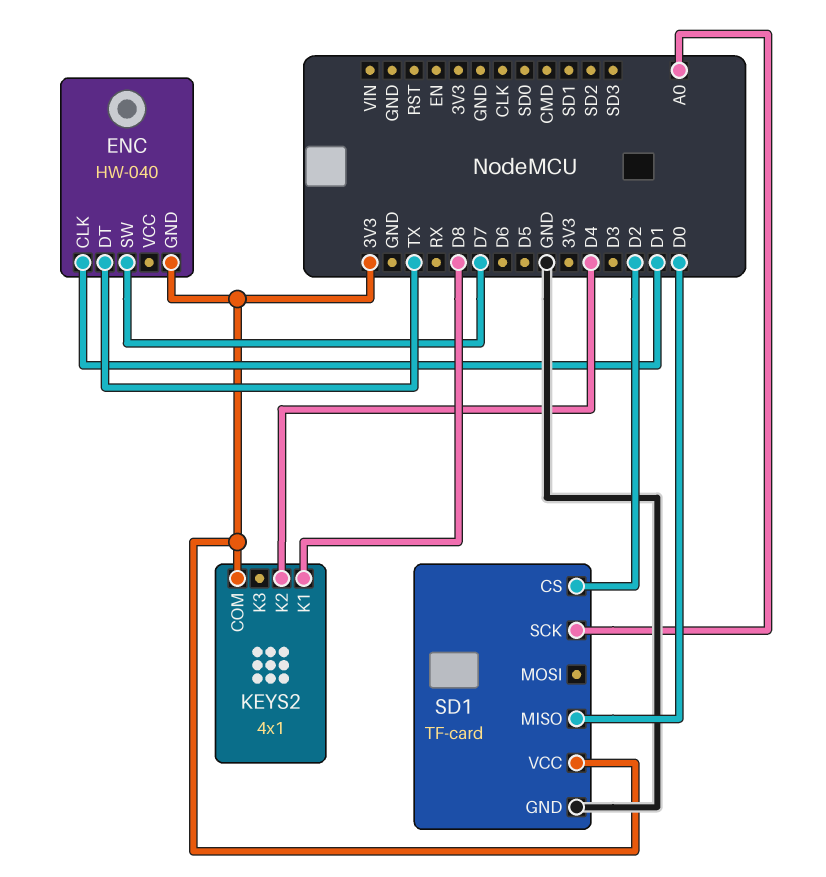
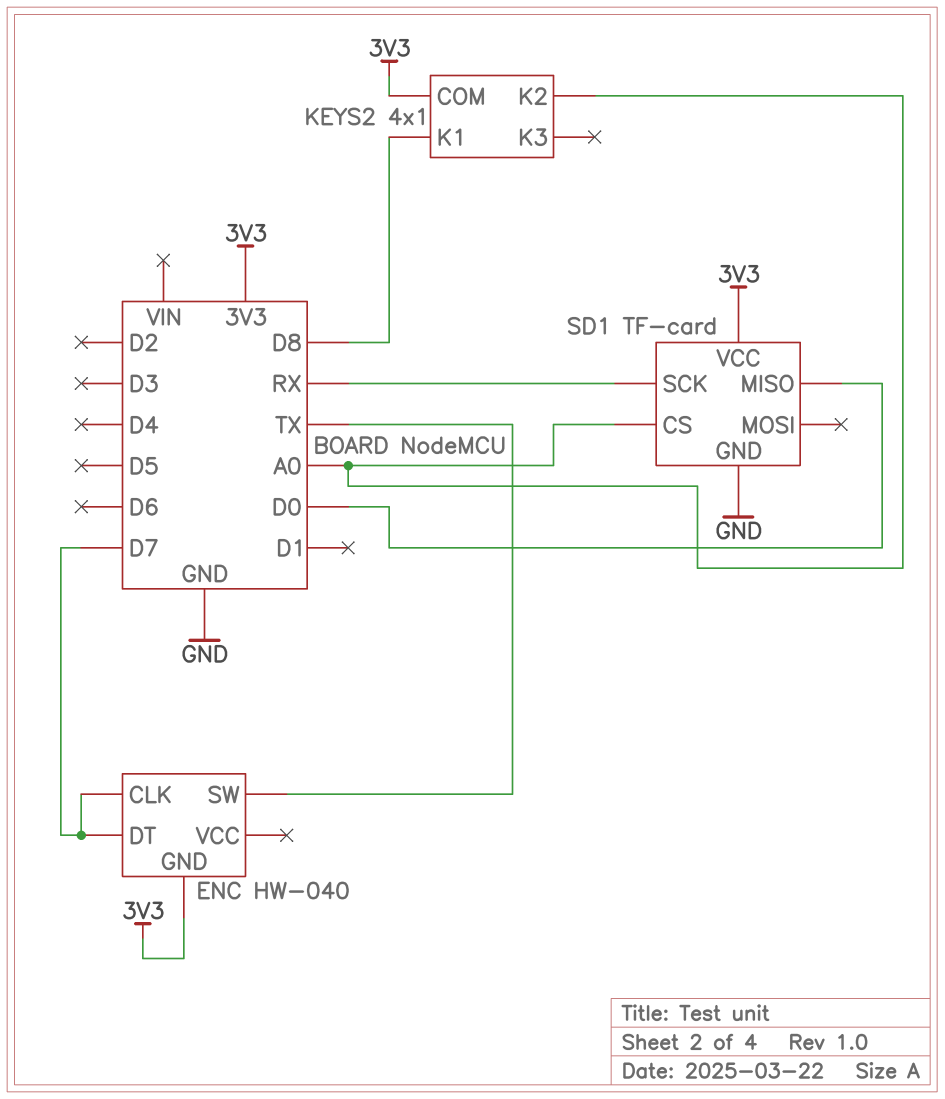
ENC pin CLK: D1 -> D7
ENC pin DT: TX -> D7
ENC pin SW: D7 -> TX
KEYS2 pin K2: D4 -> A0
SD1 pin CS: D2 -> A0
SD1 pin SCK: A0 -> RX

